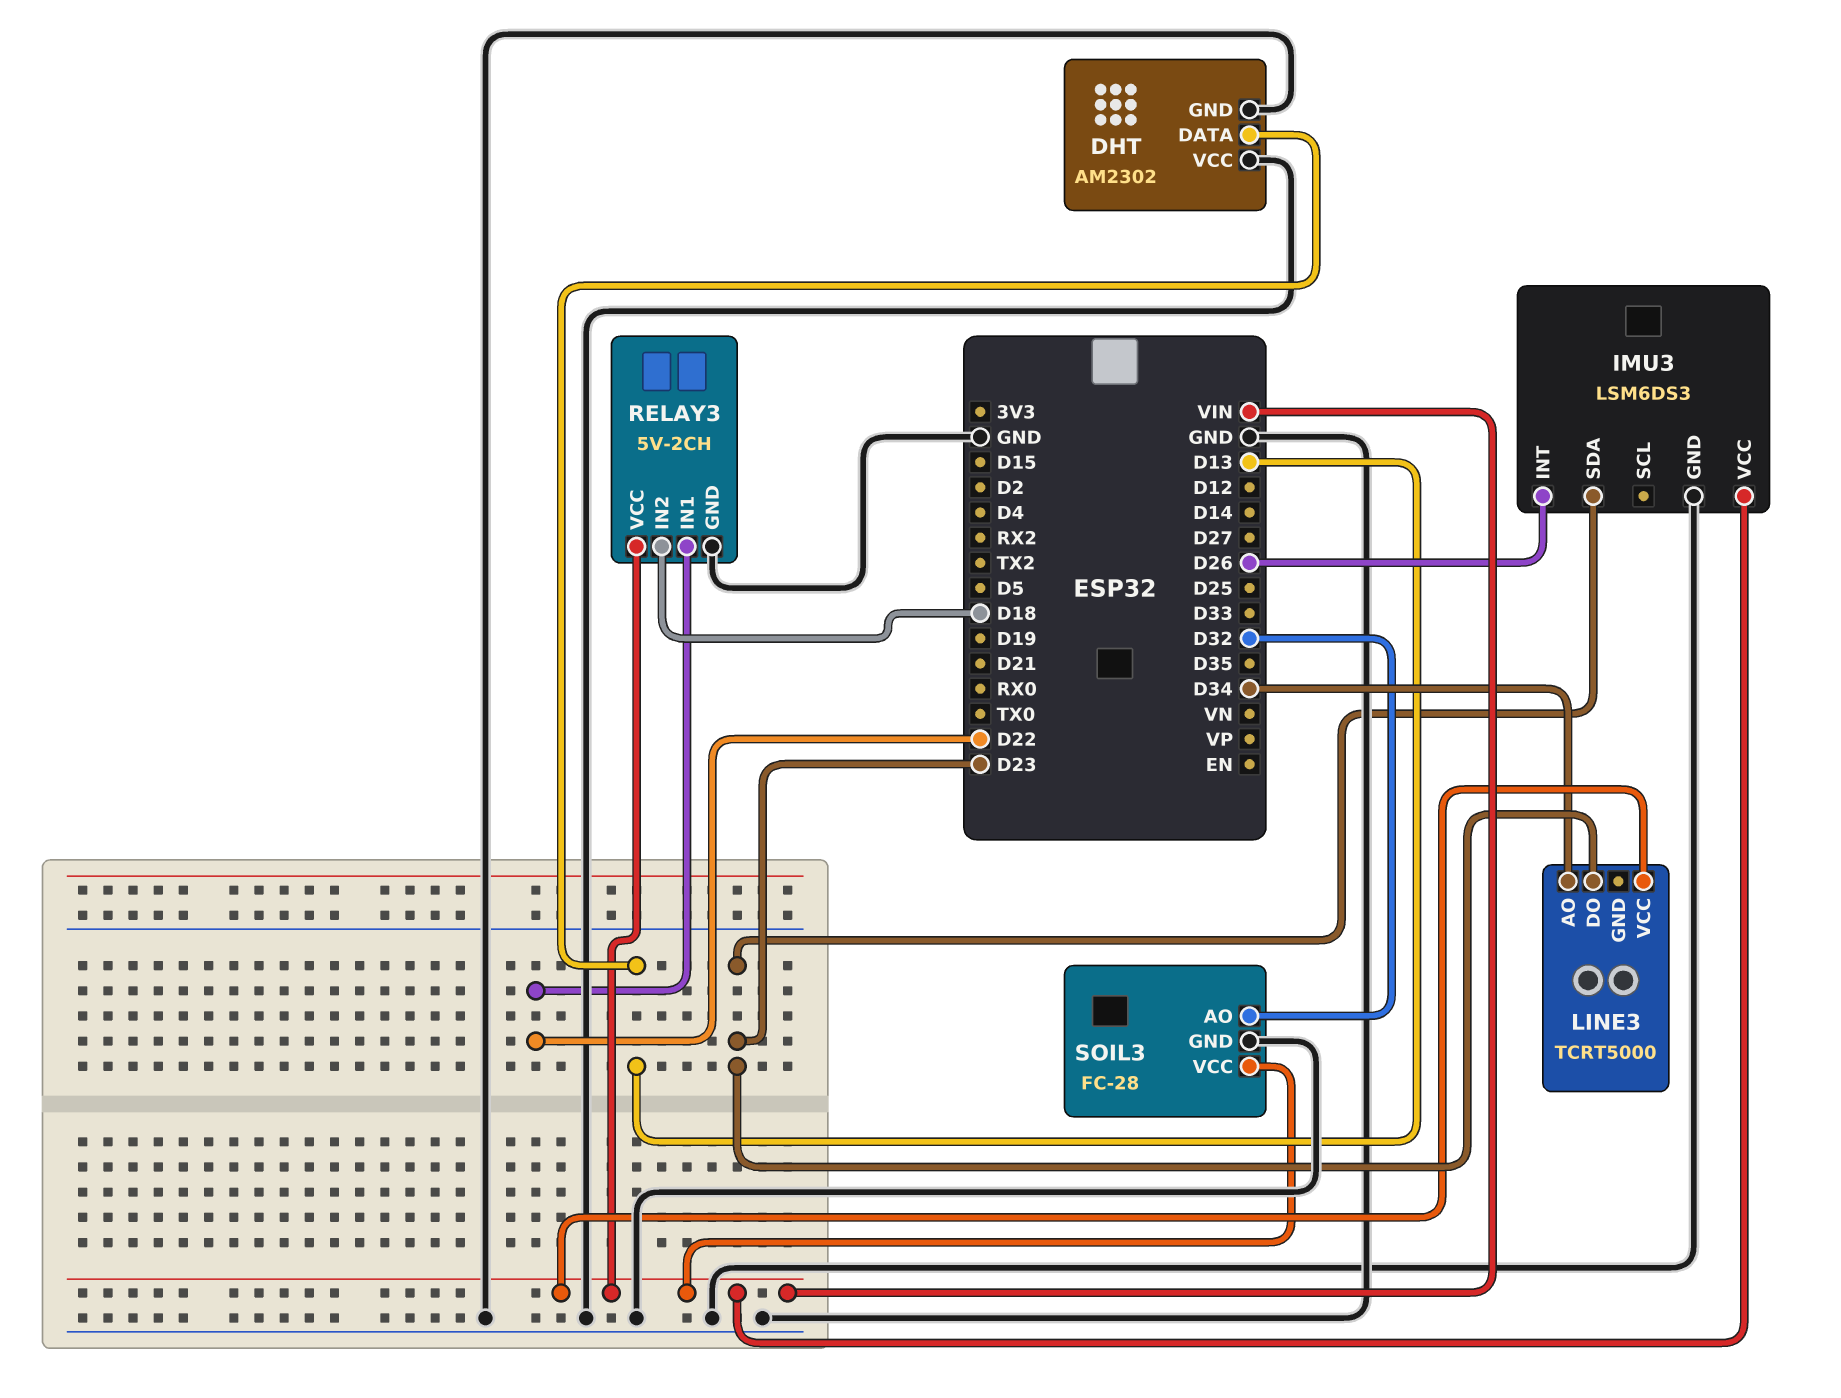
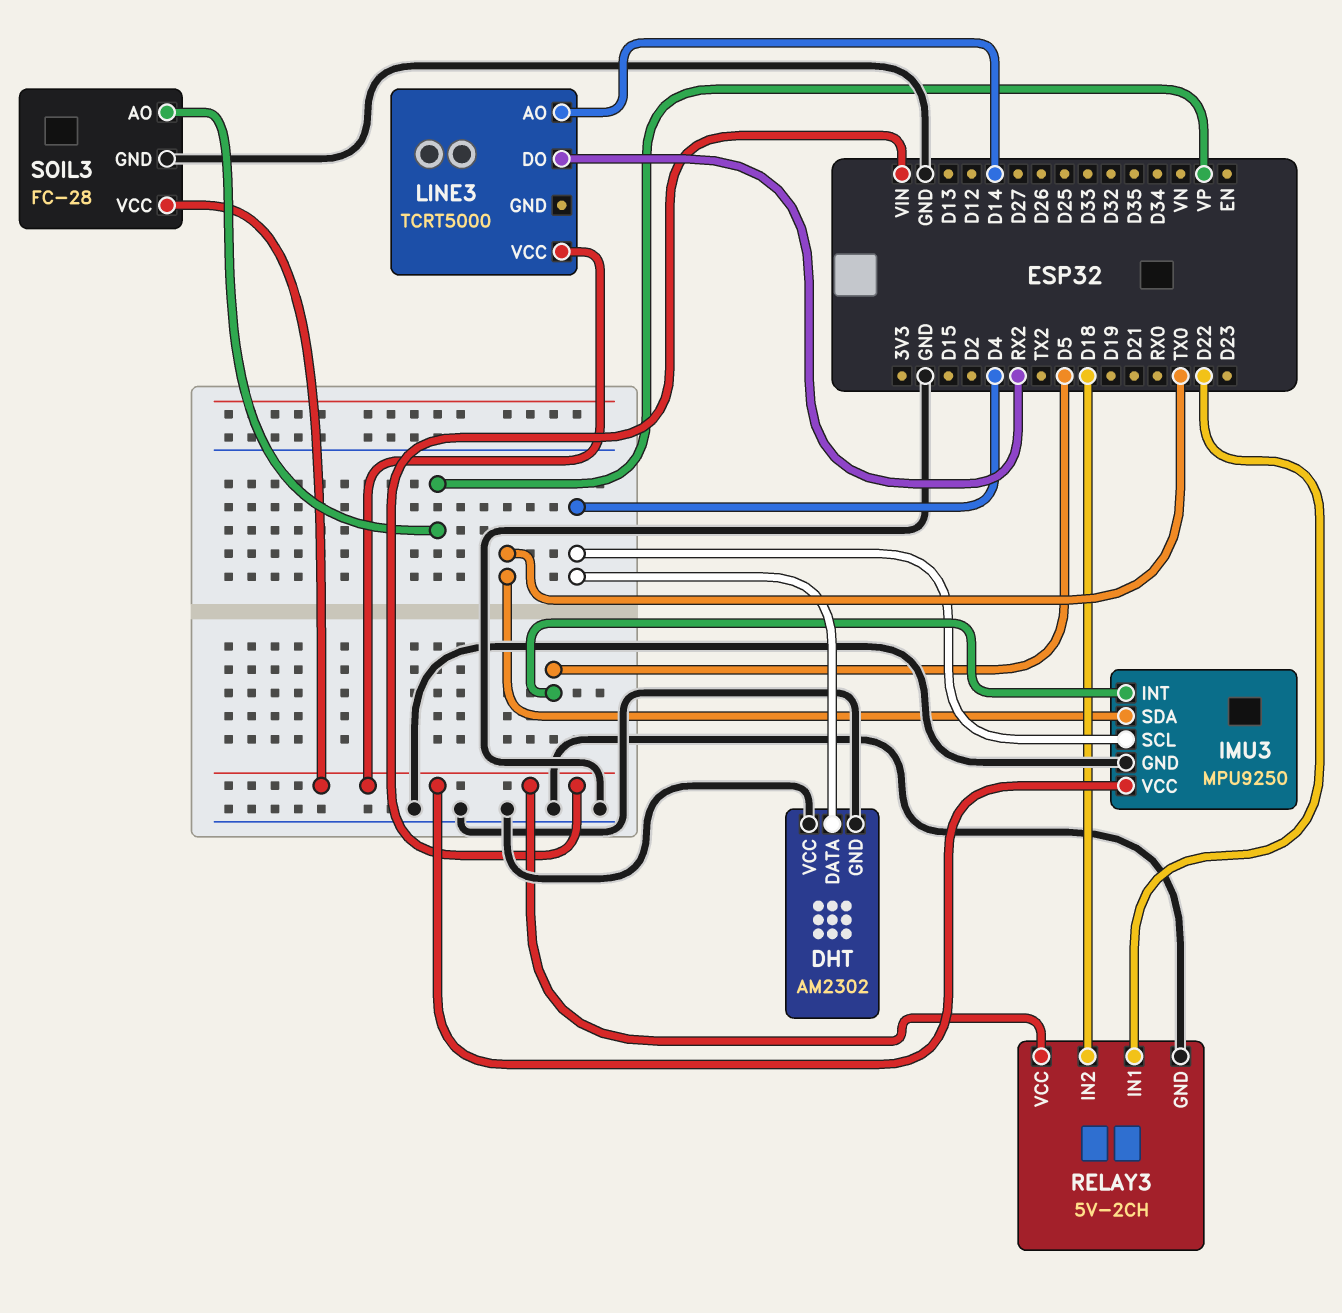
DHT pin DATA: D13 -> D4
IMU3: LSM6DS3 -> MPU9250
IMU3 pin INT: D26 -> D5
IMU3 pin SCL: none -> D4
IMU3 pin SDA: D23 -> TX0
LINE3 pin AO: D34 -> D14
LINE3 pin DO: D23 -> RX2
SOIL3 pin AO: D32 -> VP

